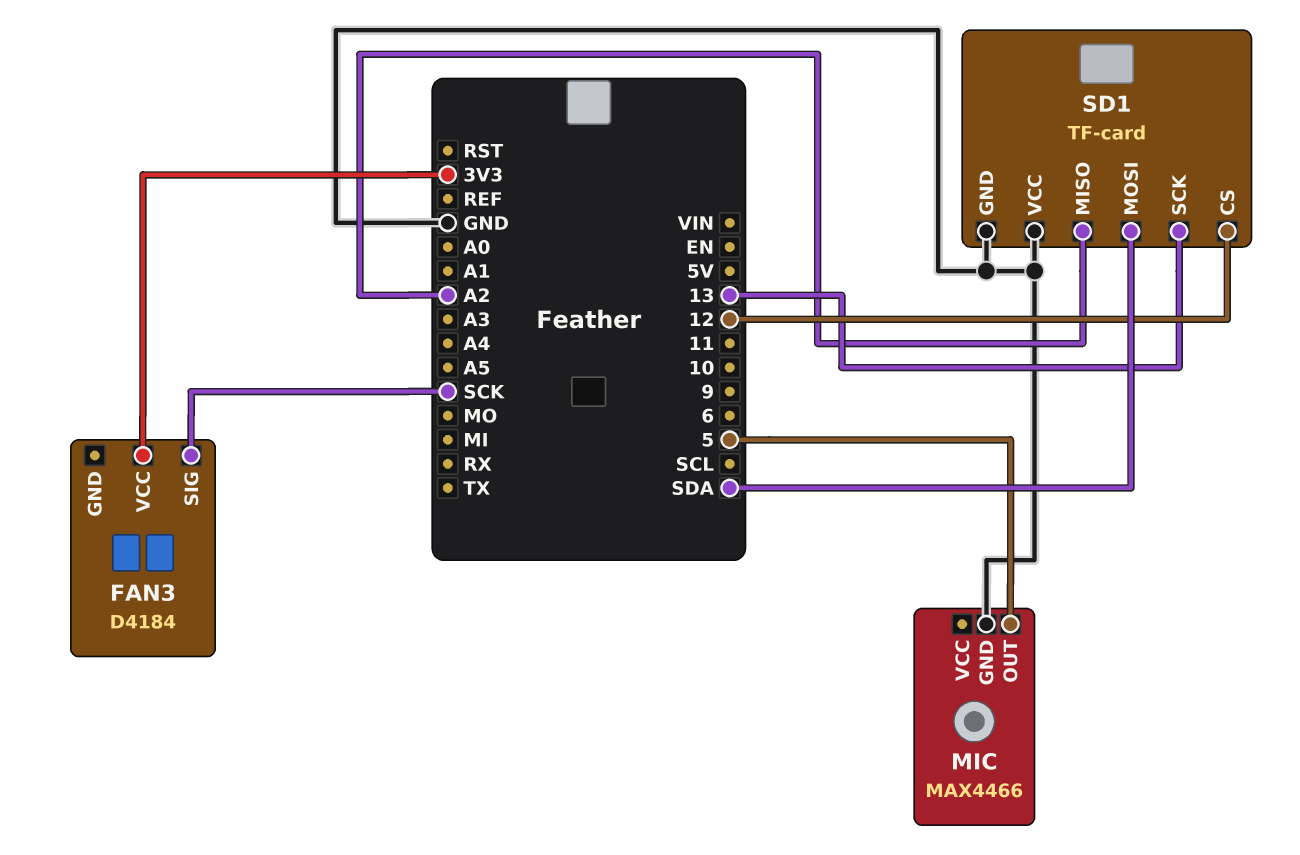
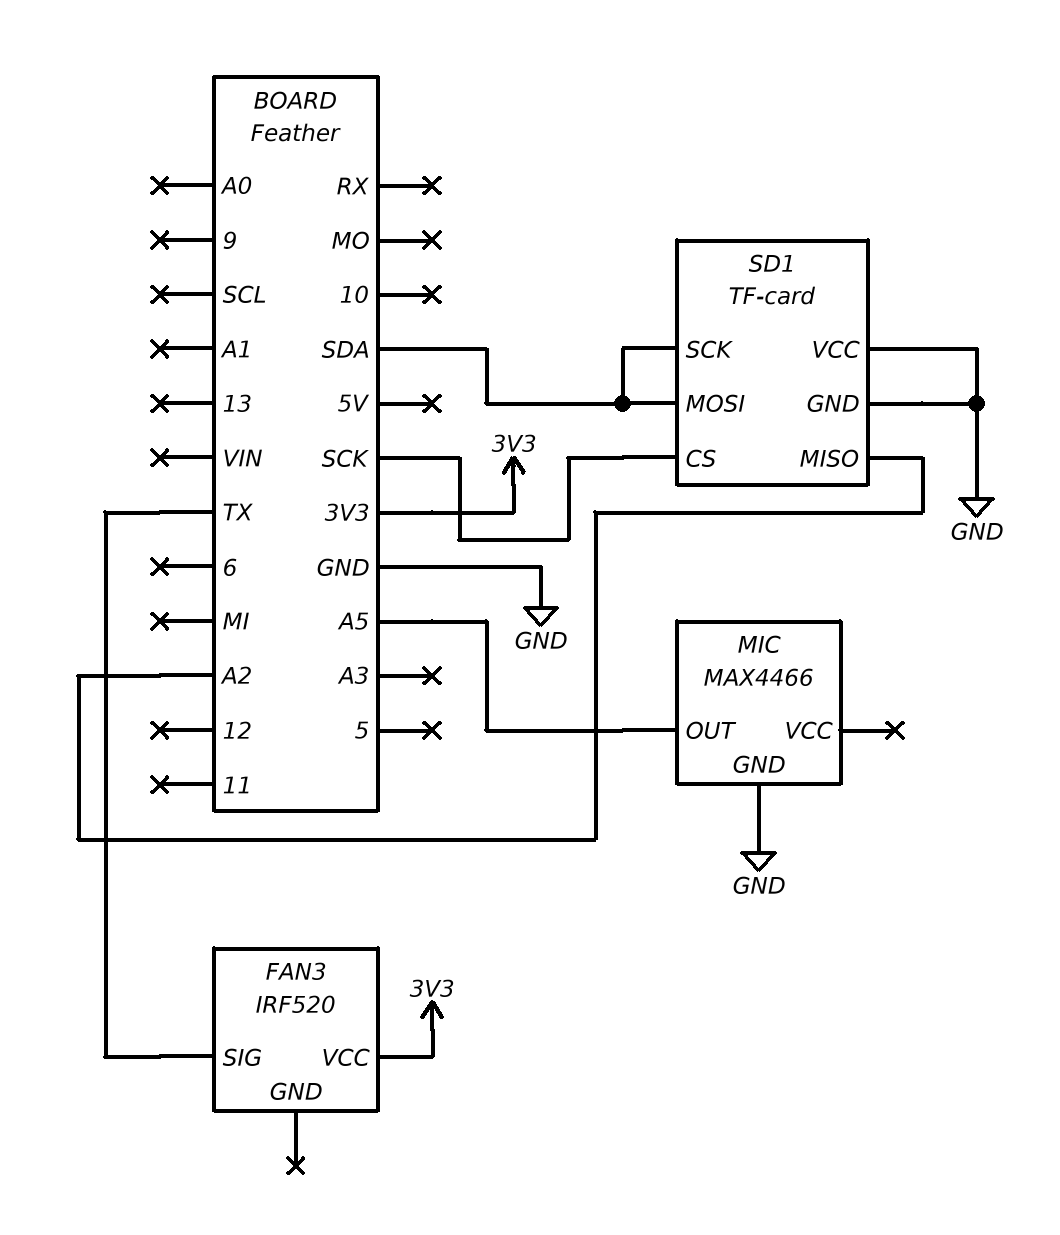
FAN3: D4184 -> IRF520
FAN3 pin SIG: SCK -> TX
MIC pin OUT: 5 -> A5
SD1 pin CS: 12 -> SCK
SD1 pin SCK: 13 -> SDA

